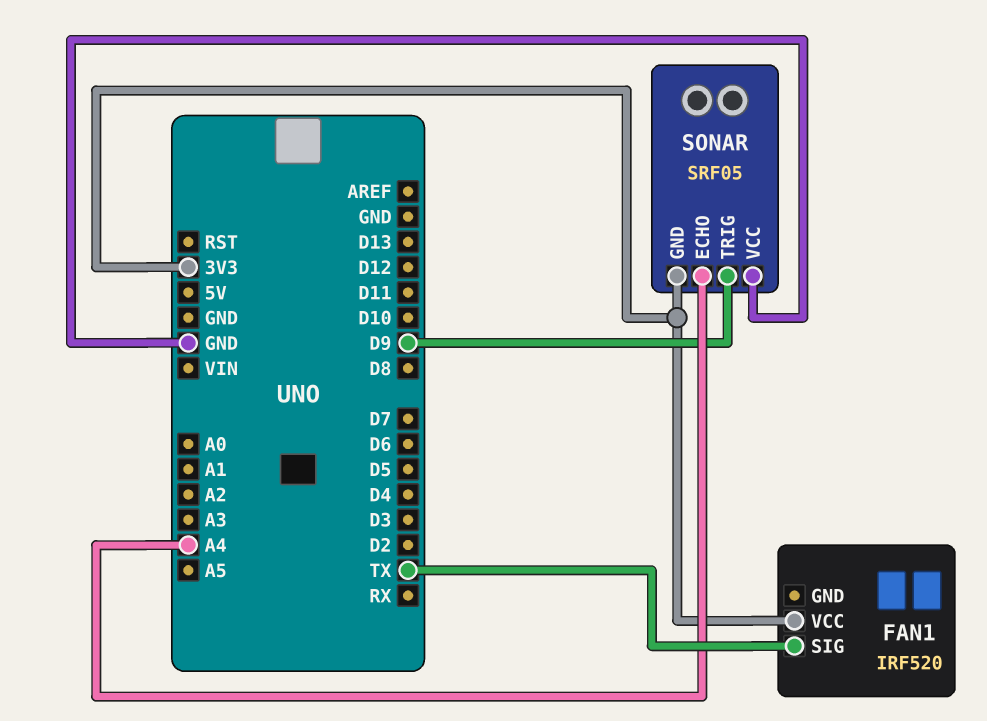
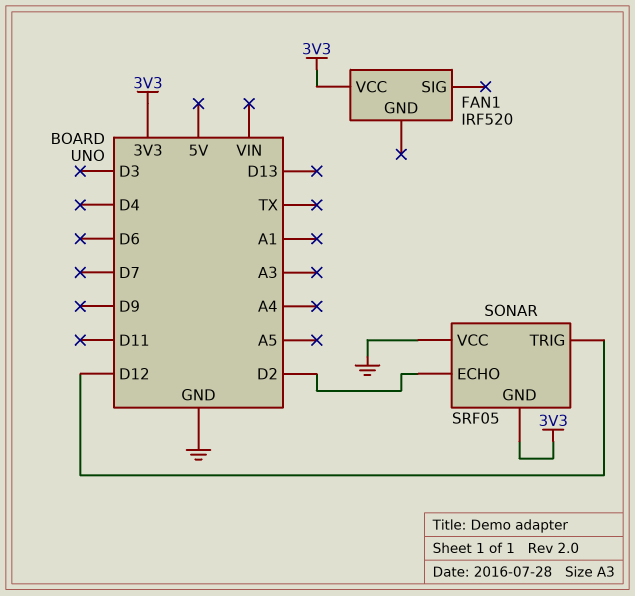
FAN1 pin SIG: TX -> none
SONAR pin ECHO: A4 -> D2
SONAR pin TRIG: D9 -> D12

